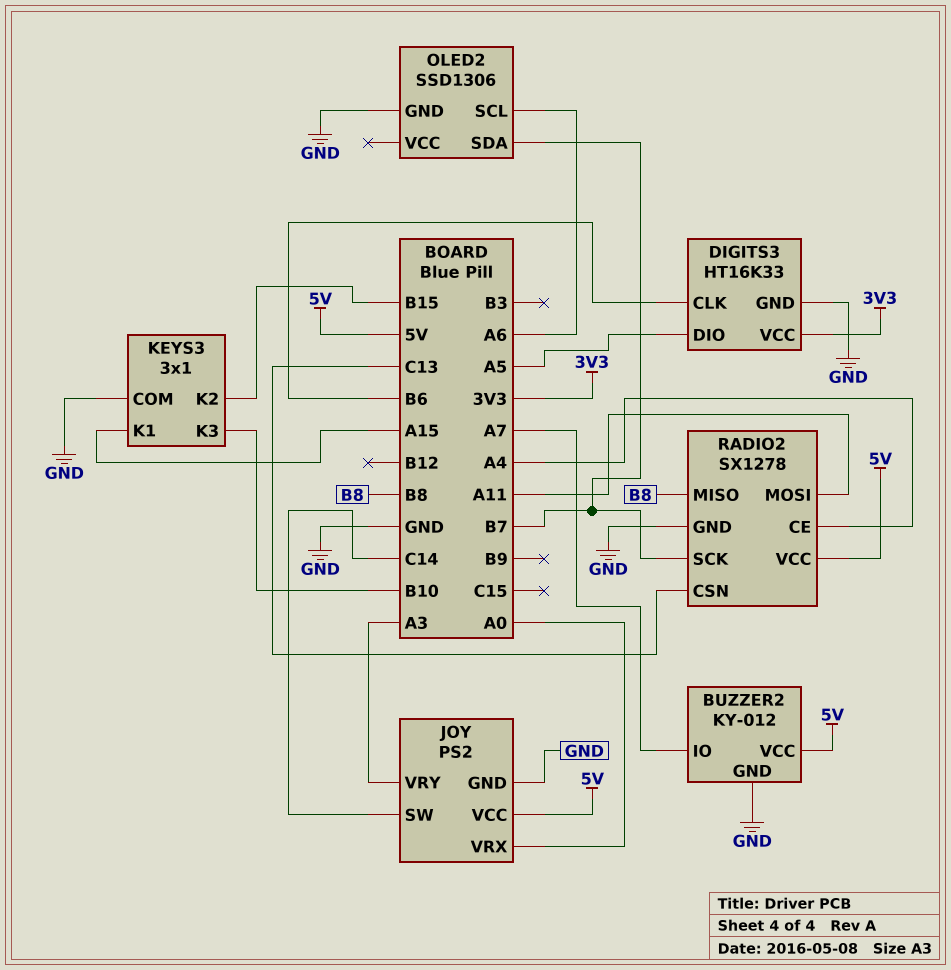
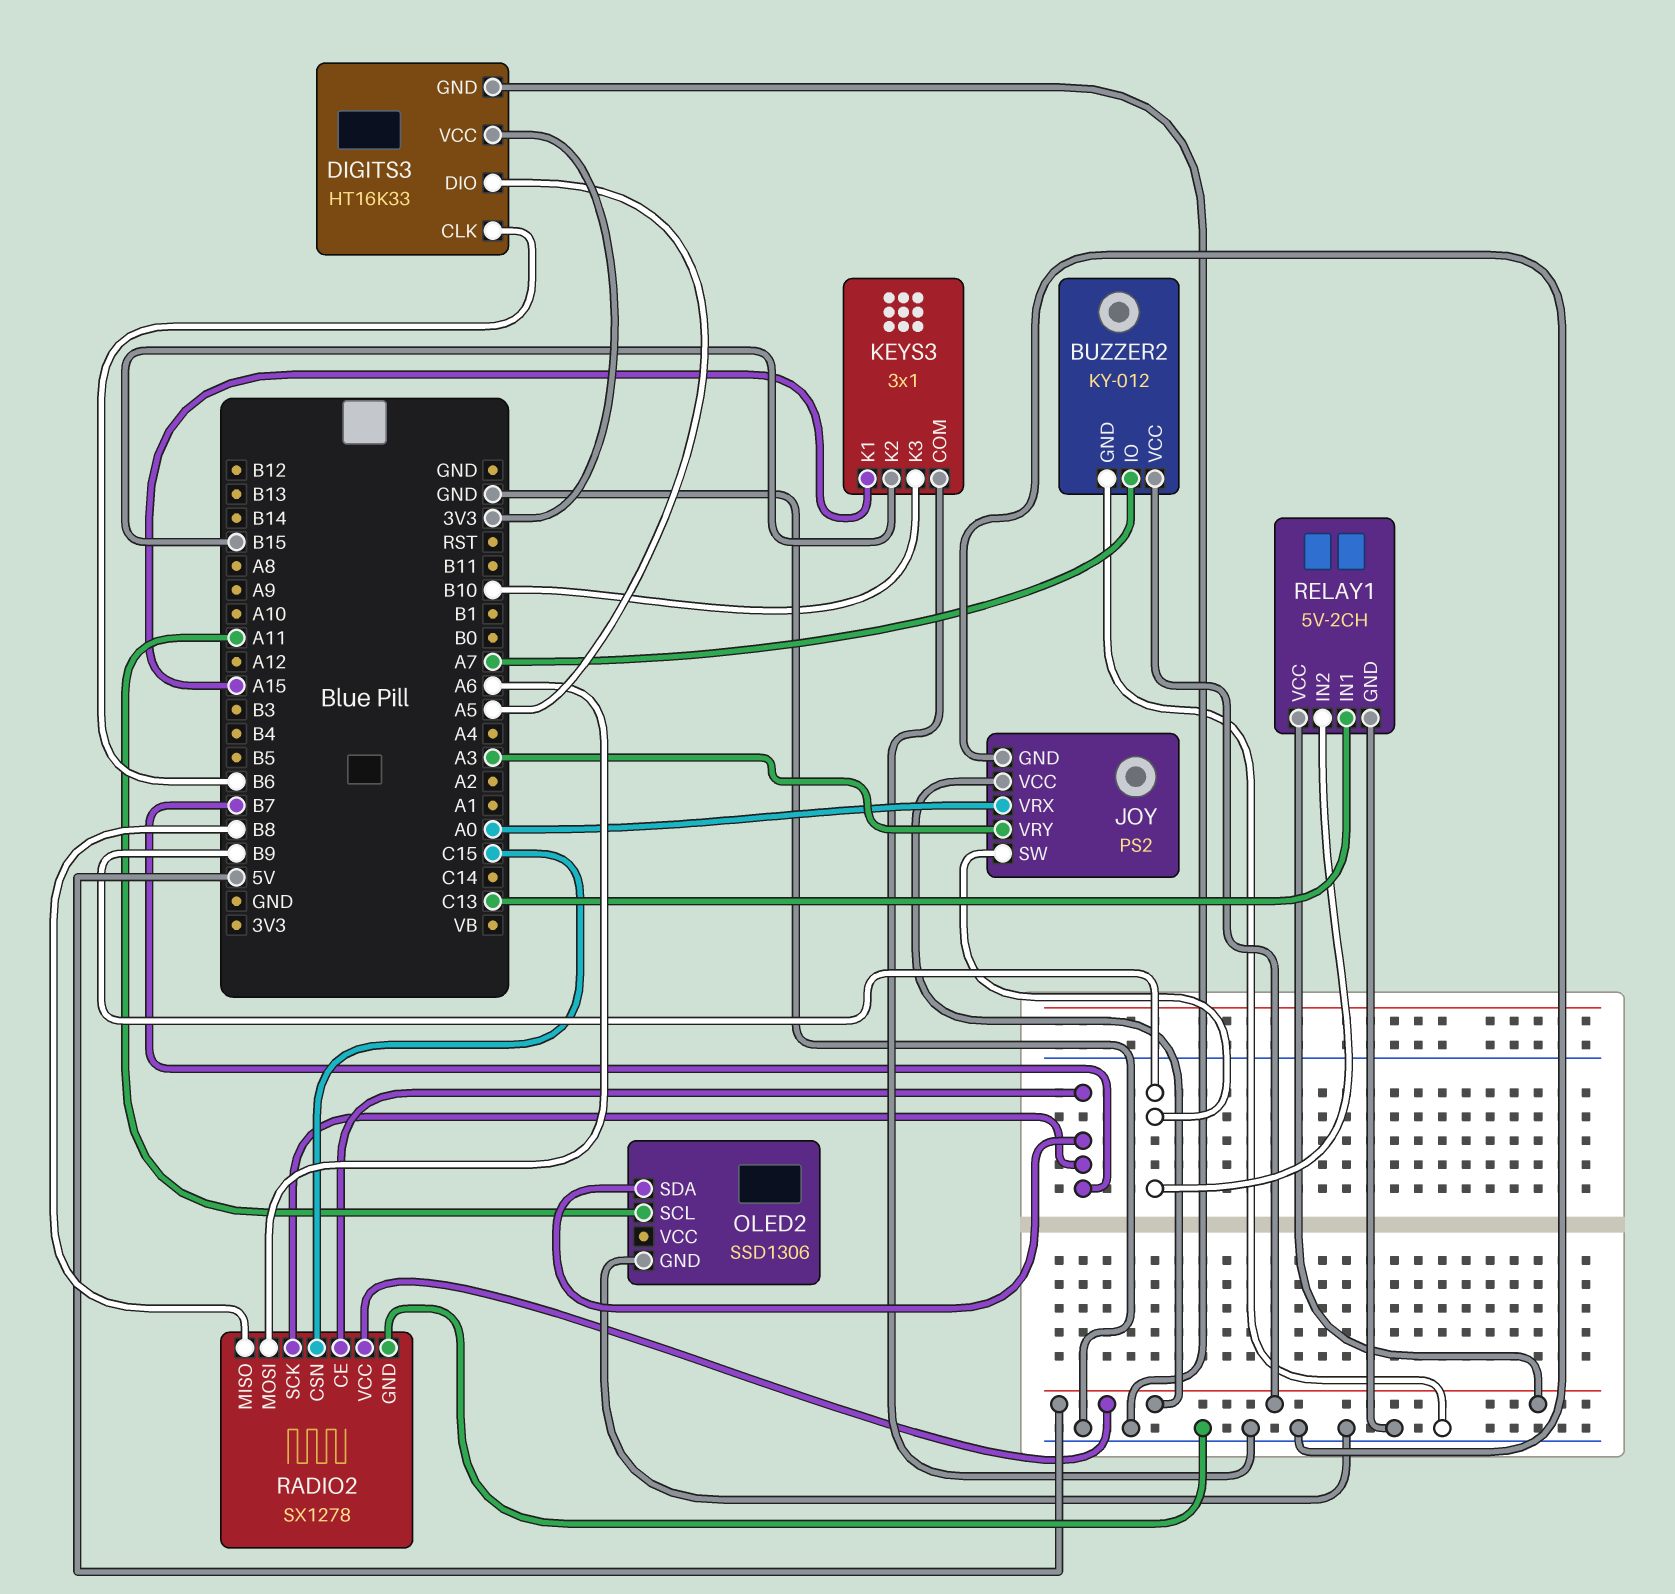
JOY pin SW: C14 -> B9
OLED2 pin SCL: A6 -> A11
RADIO2 pin CE: A4 -> B7
RADIO2 pin CSN: C13 -> C15
RADIO2 pin MOSI: A11 -> A6
RELAY1: none -> 5V-2CH
RELAY1 pin GND: none -> GND
RELAY1 pin IN1: none -> C13
RELAY1 pin IN2: none -> B9
RELAY1 pin VCC: none -> 5V

